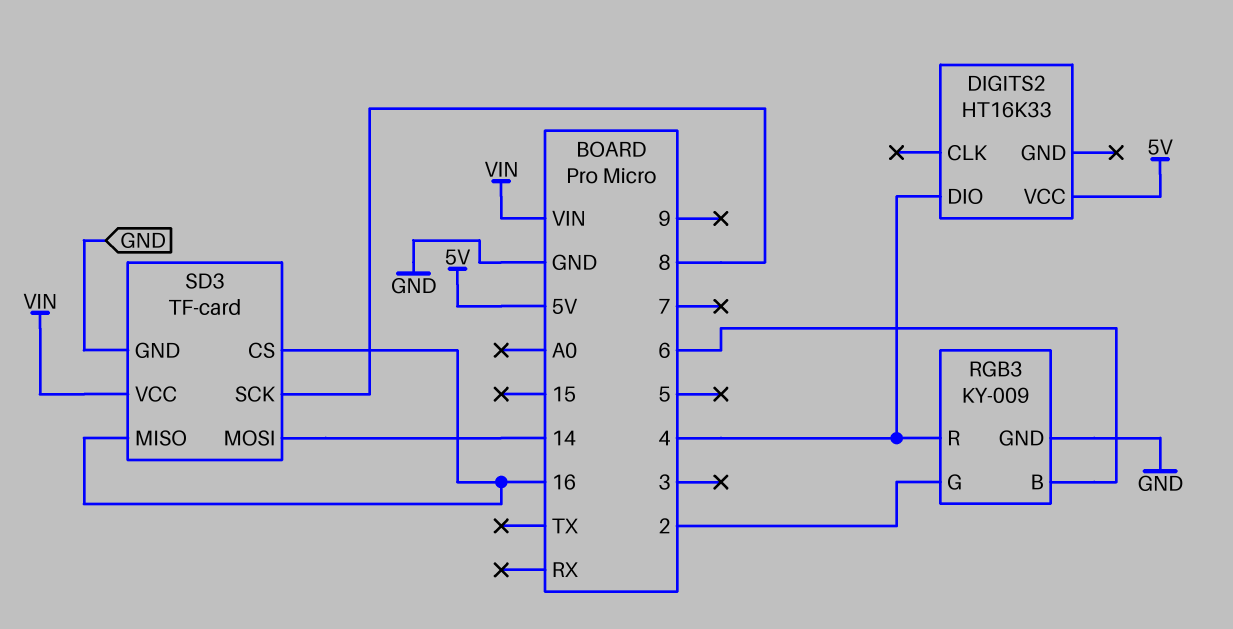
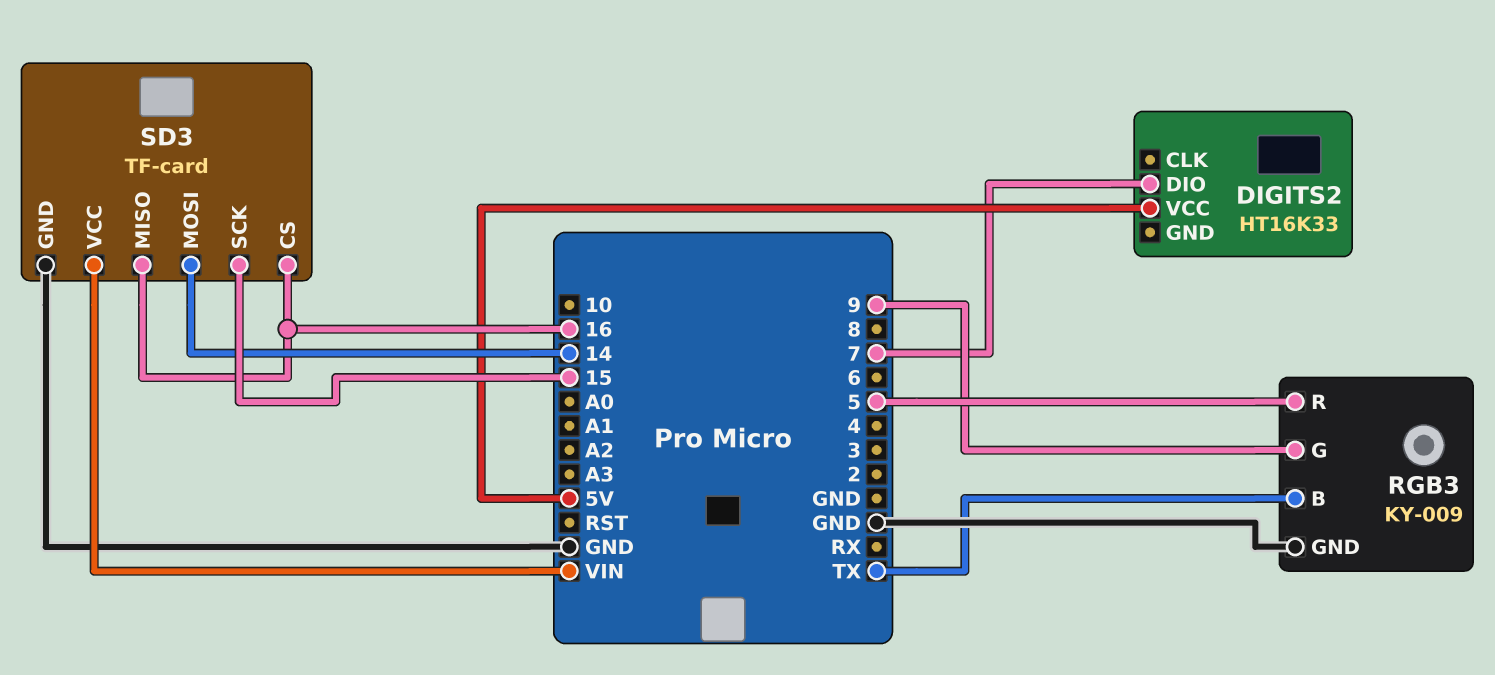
DIGITS2 pin DIO: 4 -> 7
RGB3 pin B: 6 -> TX
RGB3 pin G: 2 -> 9
RGB3 pin R: 4 -> 5
SD3 pin SCK: 8 -> 15

